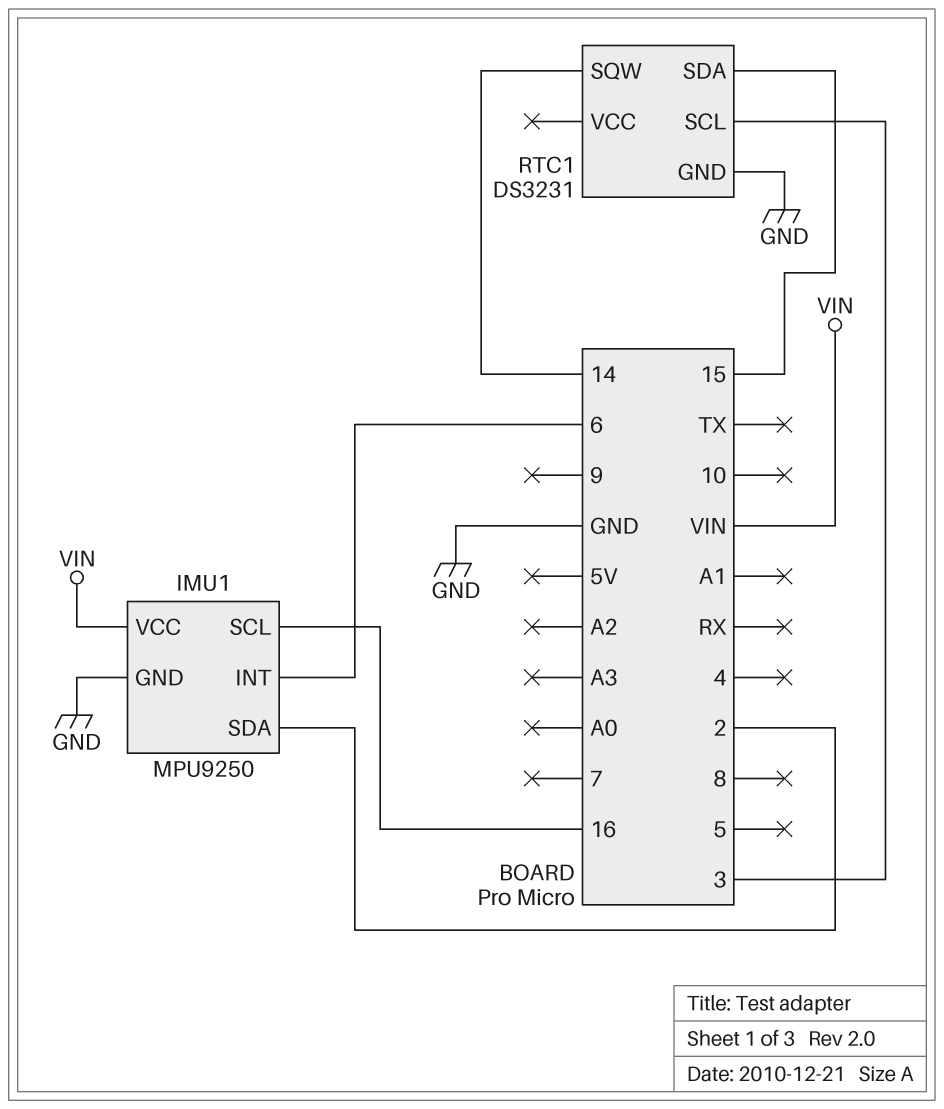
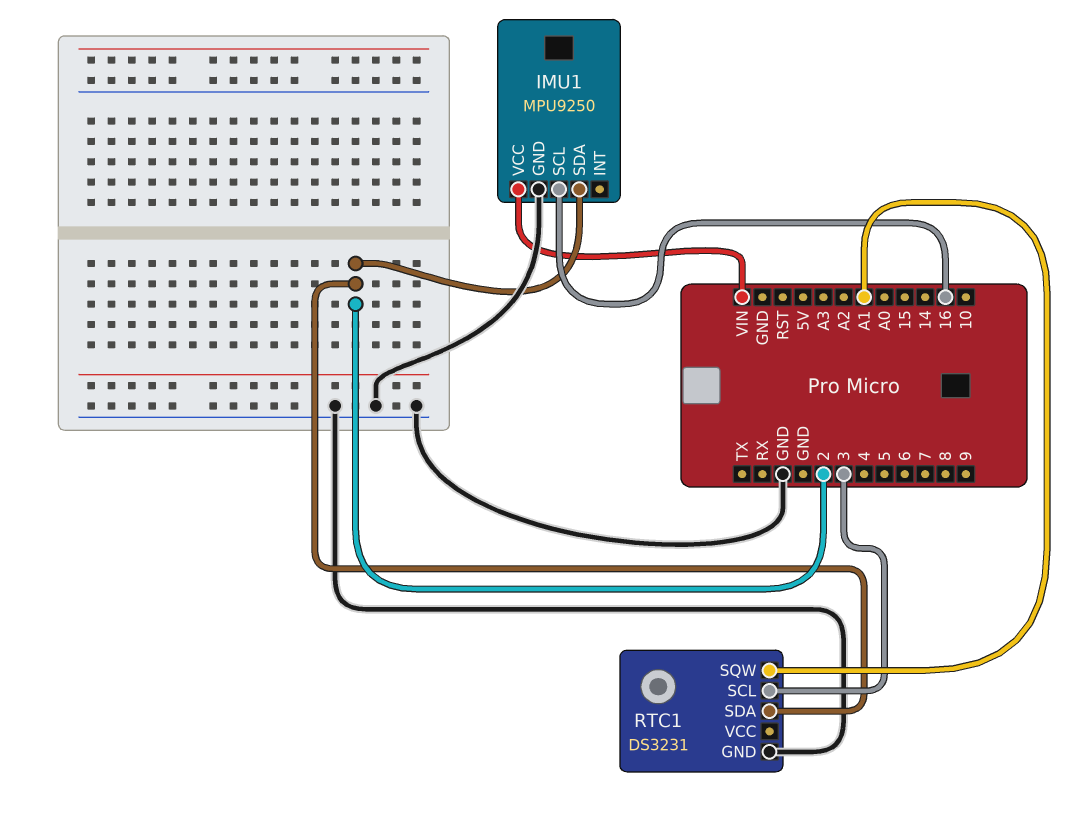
IMU1 pin INT: 6 -> none
RTC1 pin SDA: 15 -> 2
RTC1 pin SQW: 14 -> A1

